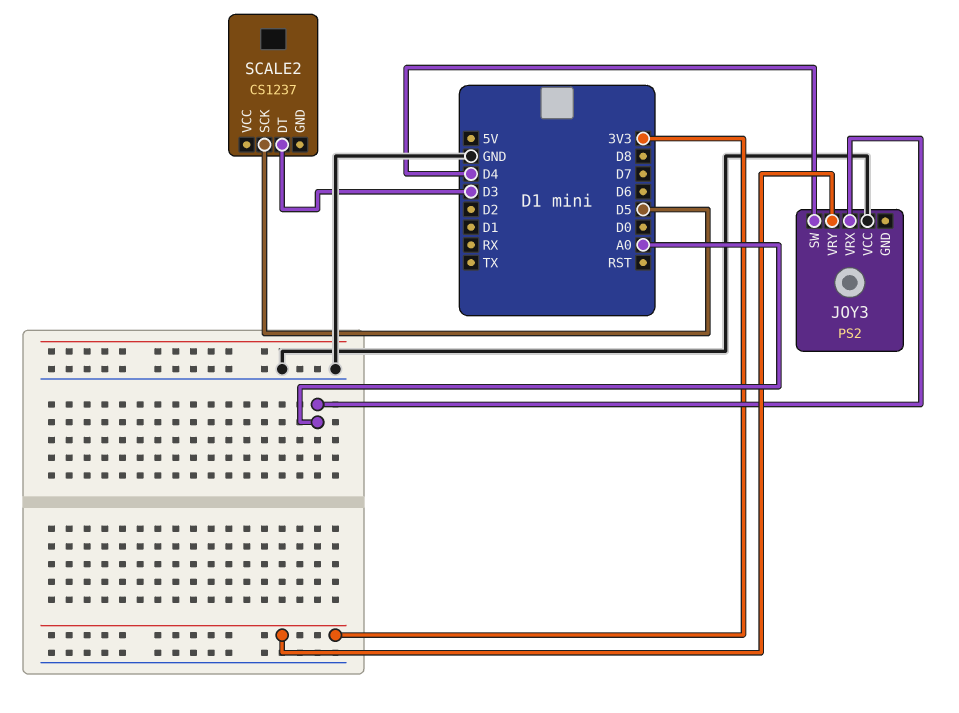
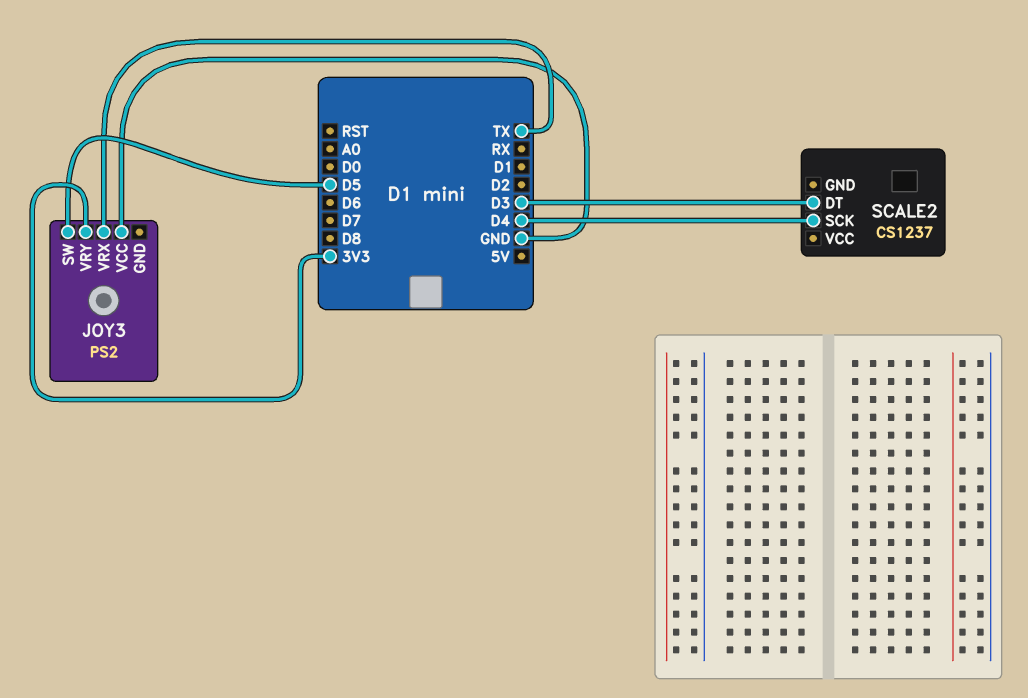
JOY3 pin SW: D4 -> D5
JOY3 pin VRX: A0 -> TX
SCALE2 pin SCK: D5 -> D4

